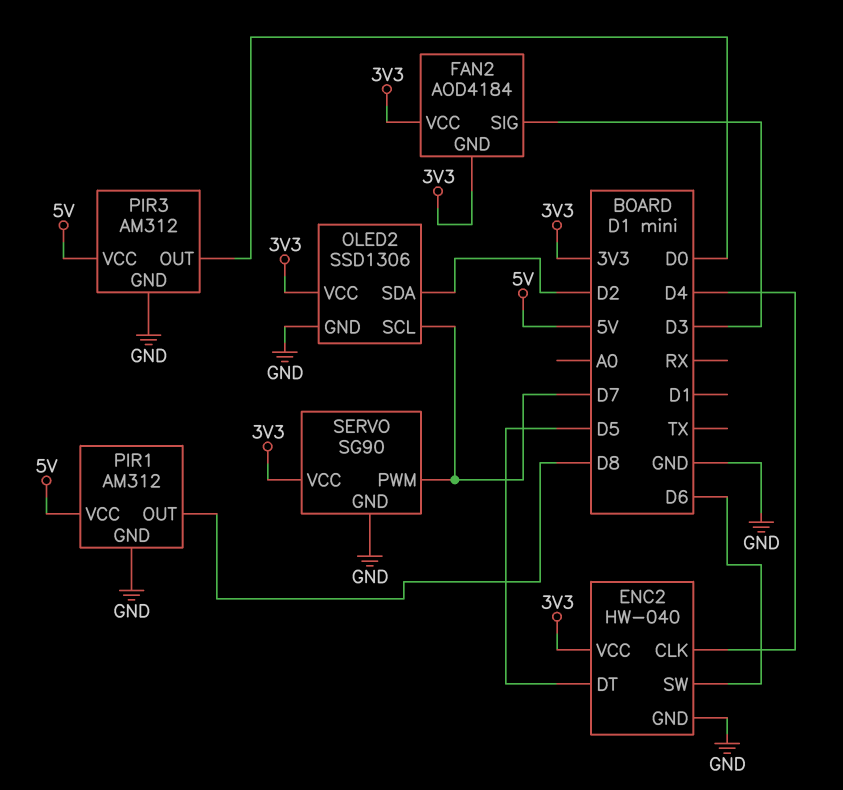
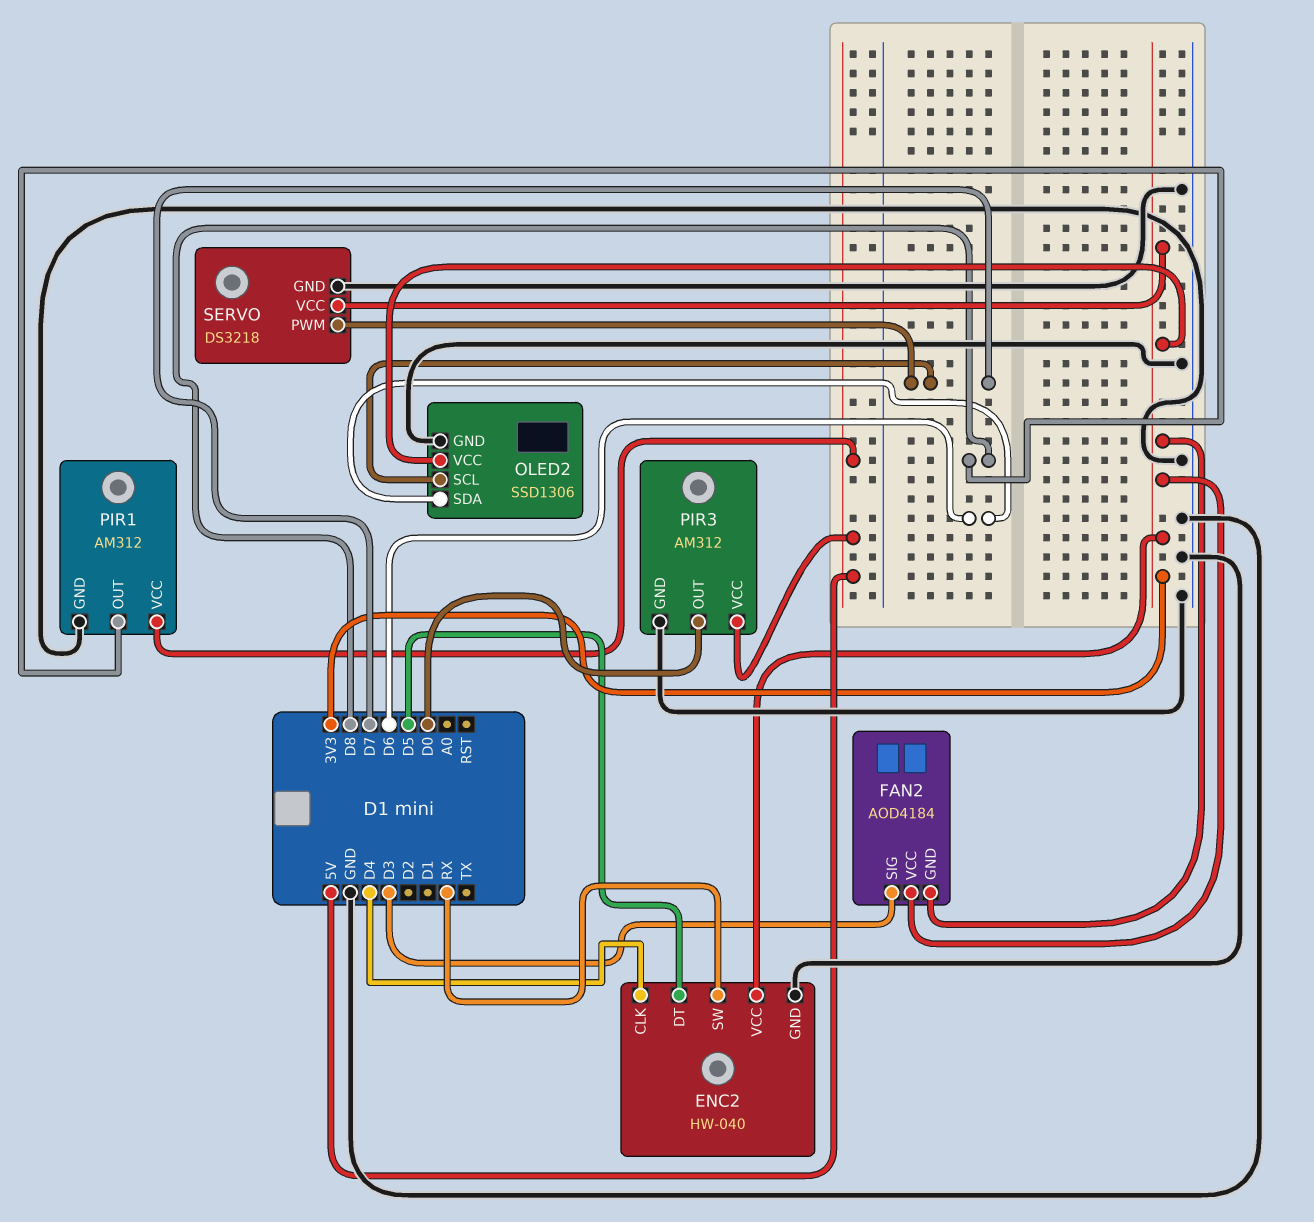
ENC2 pin SW: D6 -> RX
OLED2 pin SDA: D2 -> D6
SERVO: SG90 -> DS3218

